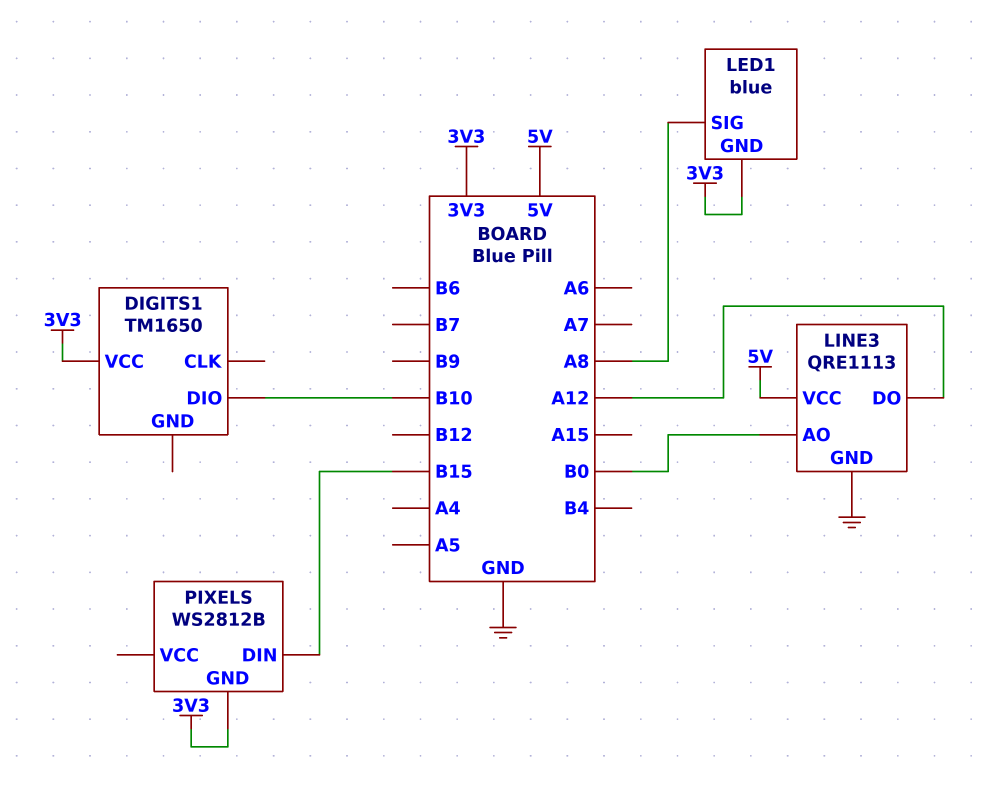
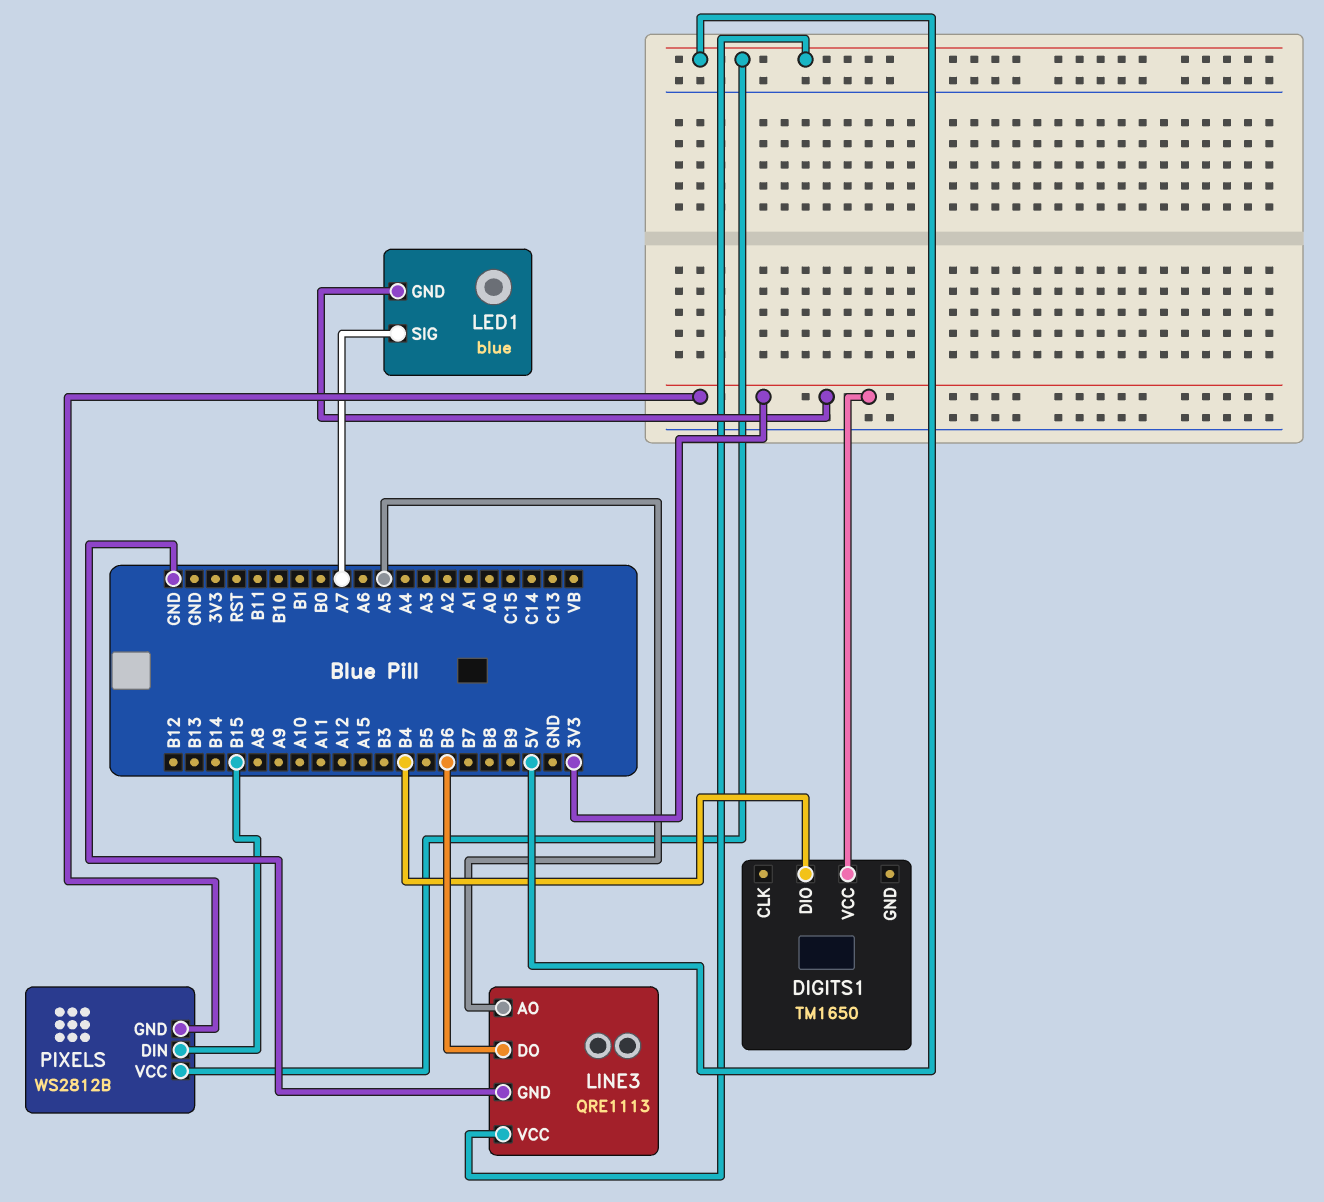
DIGITS1 pin DIO: B10 -> B4
LED1 pin SIG: A8 -> A7
LINE3 pin AO: B0 -> A5
LINE3 pin DO: A12 -> B6
PIXELS pin VCC: none -> 5V

